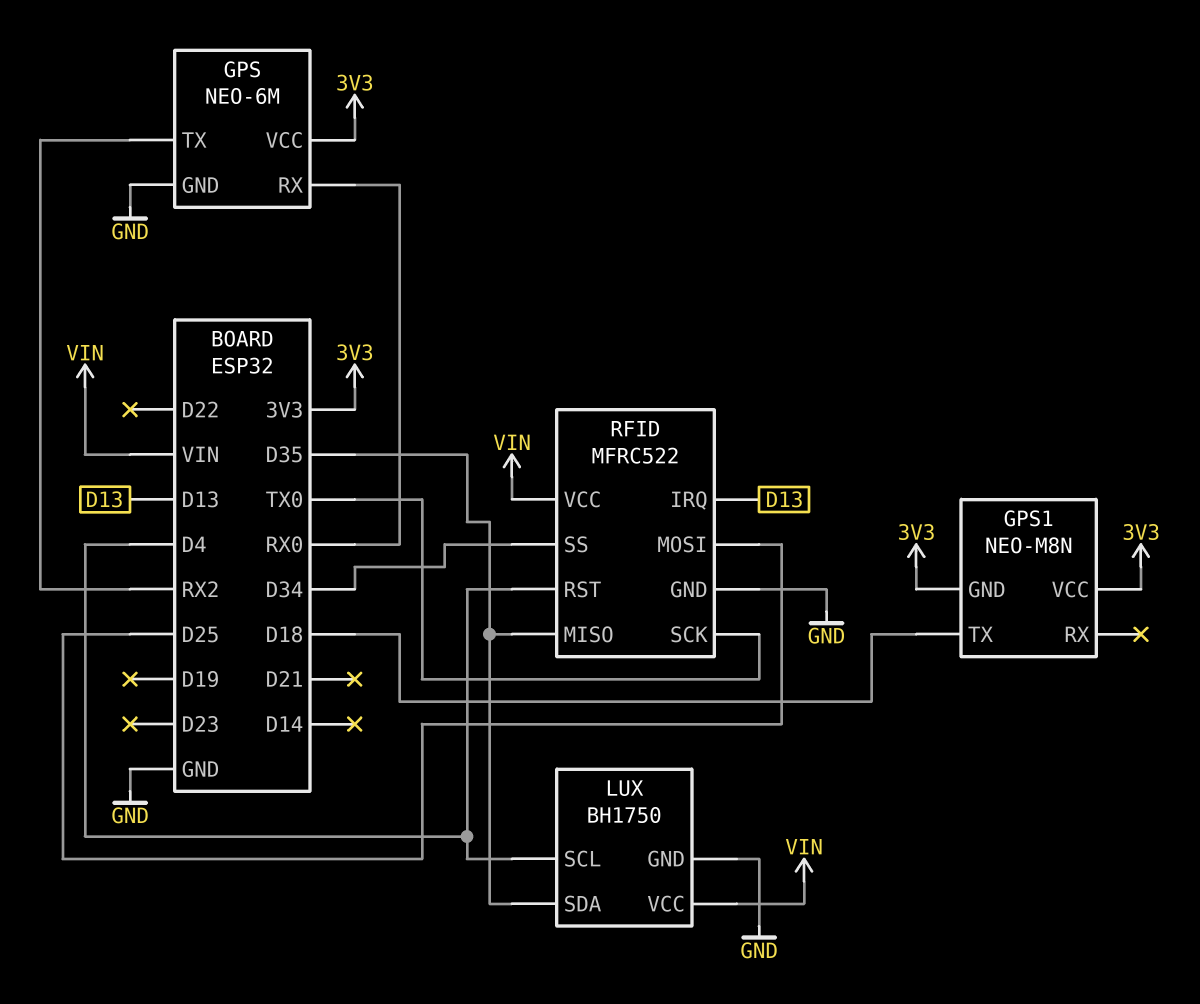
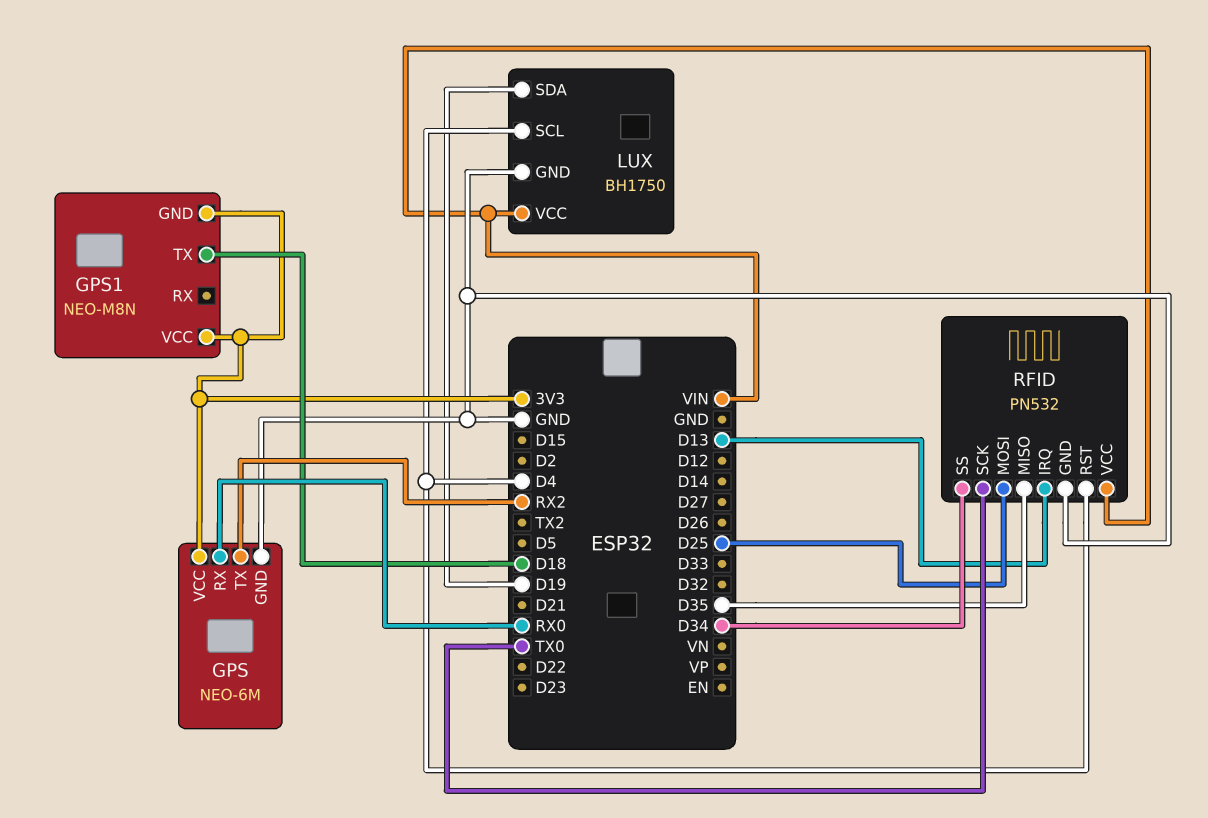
LUX pin SDA: D35 -> D19
RFID: MFRC522 -> PN532

